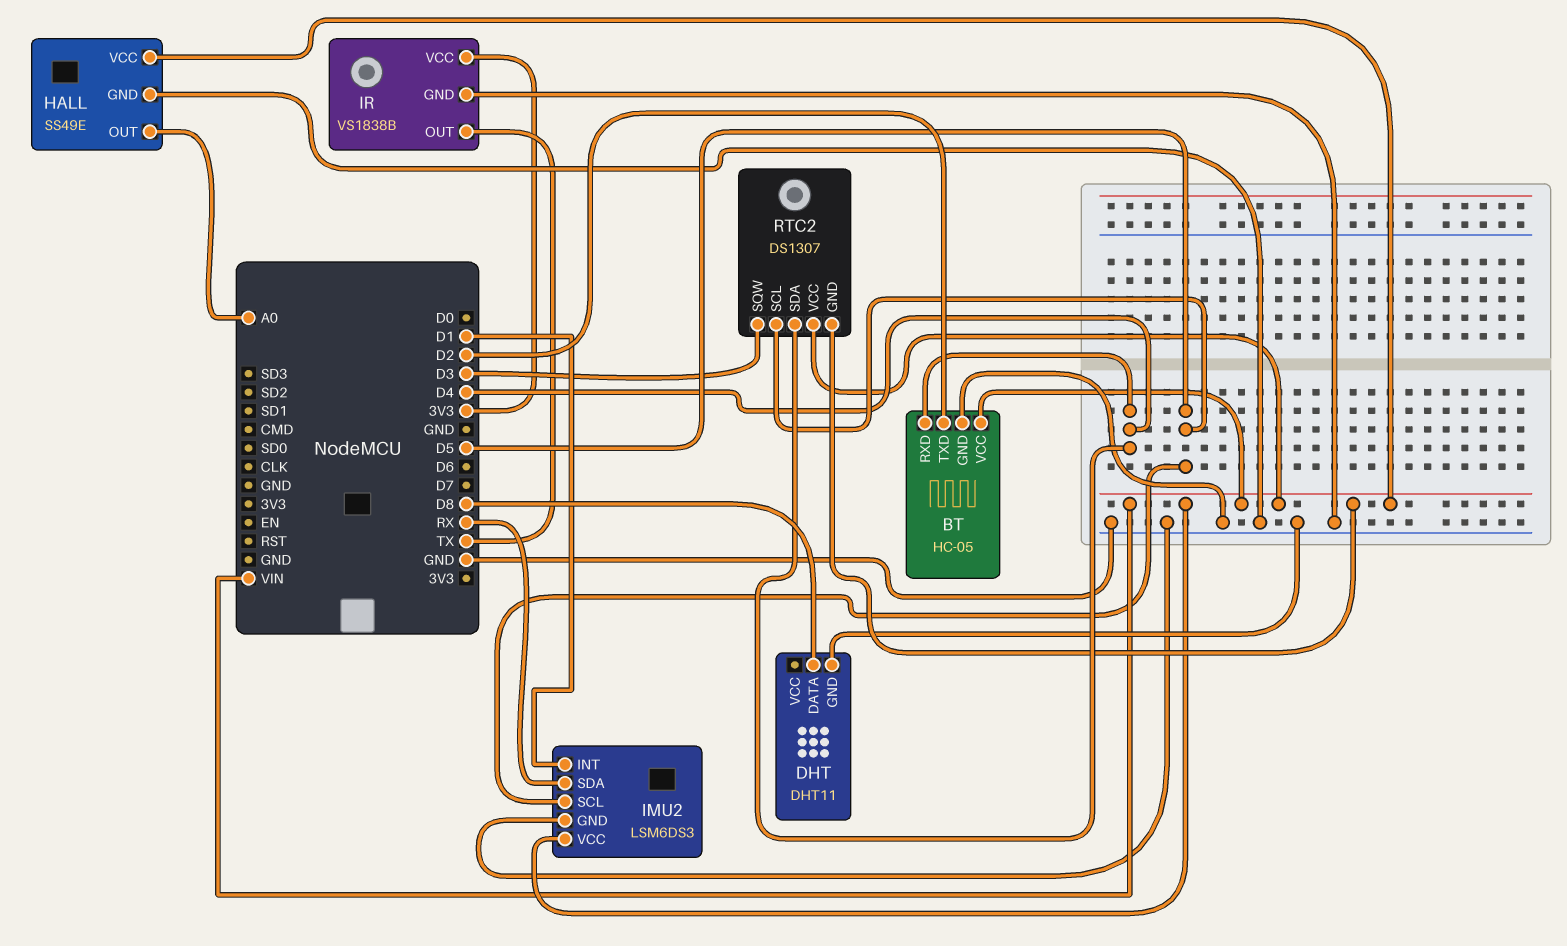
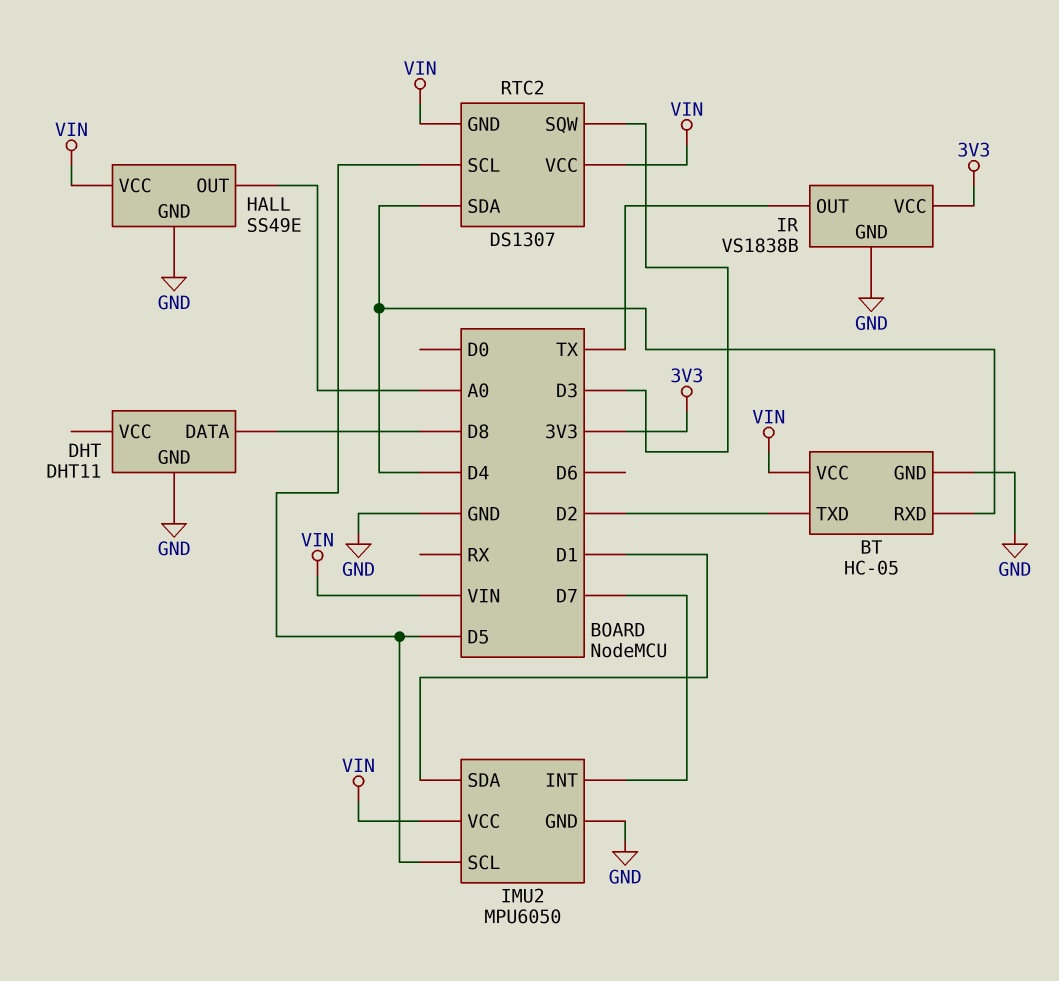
IMU2: LSM6DS3 -> MPU6050
IMU2 pin INT: D1 -> D7
IMU2 pin SDA: RX -> D1

